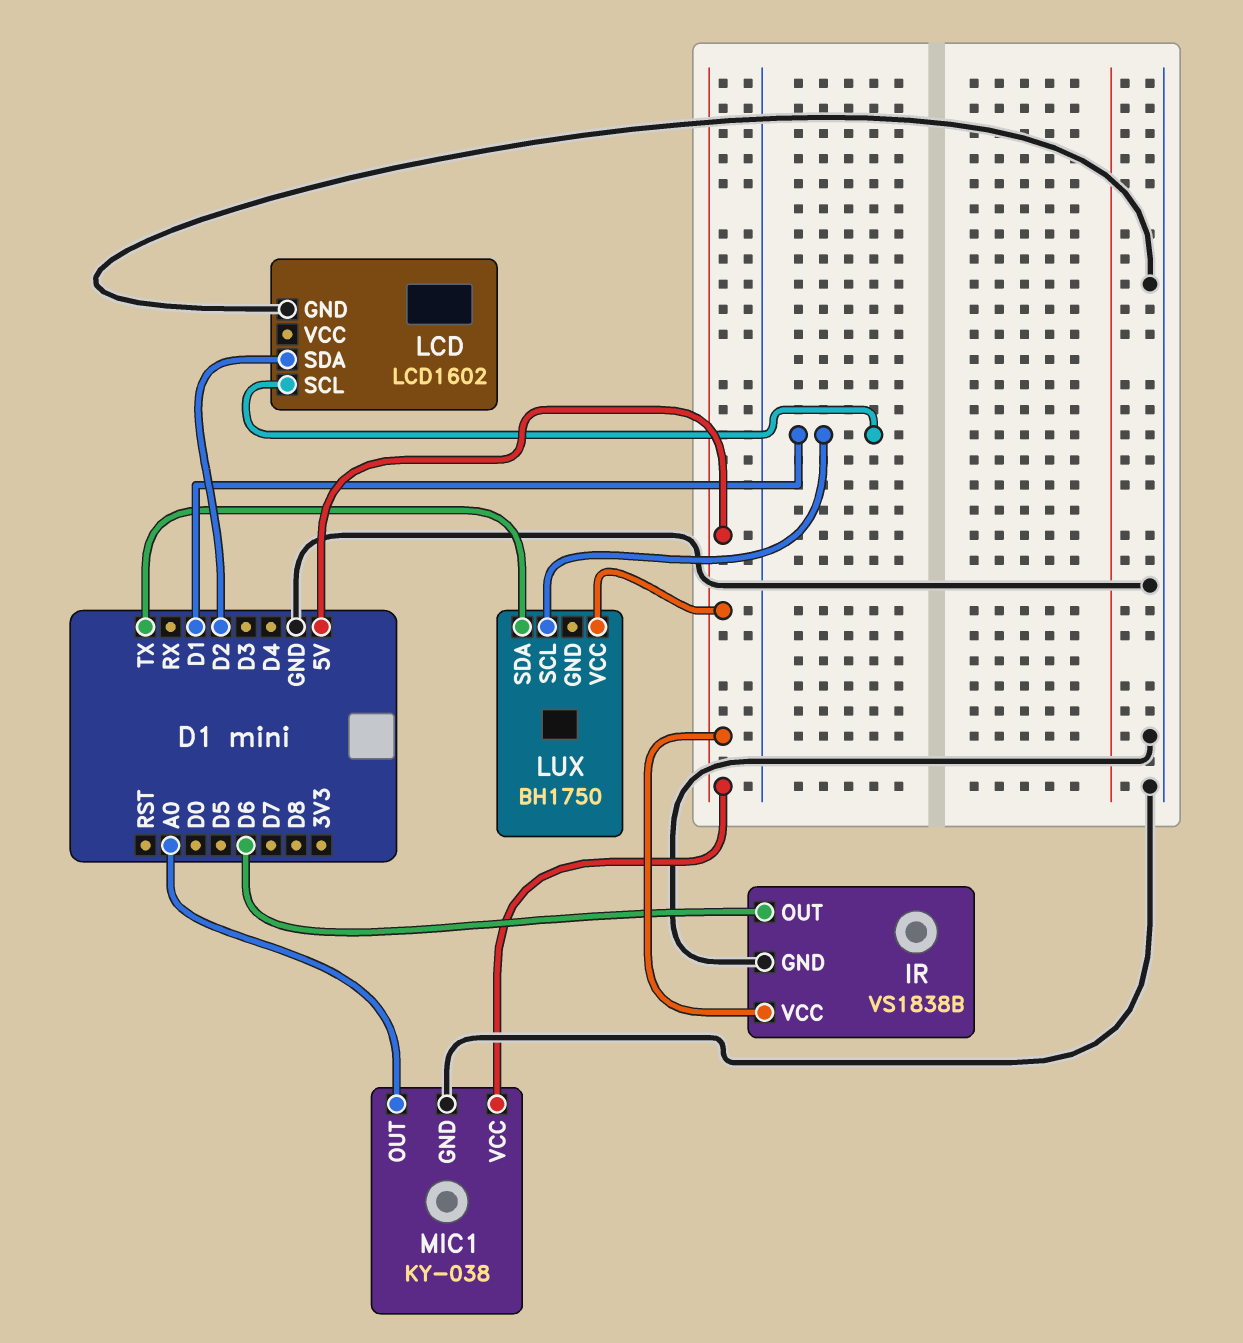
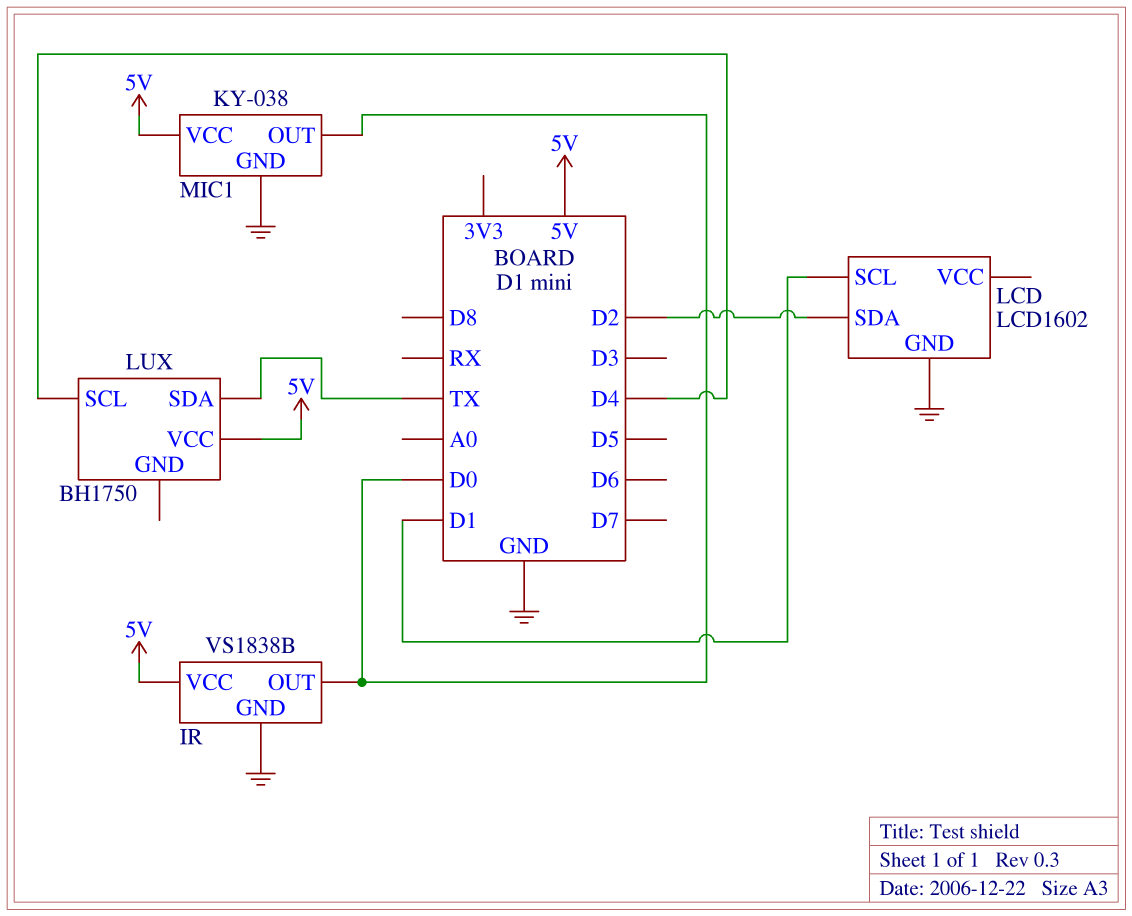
IR pin OUT: D6 -> D0
LUX pin SCL: D1 -> D4
MIC1 pin OUT: A0 -> D0

